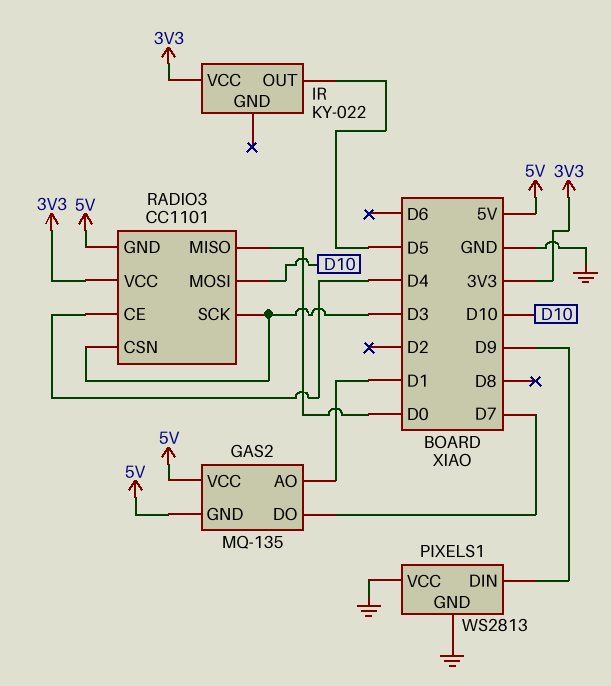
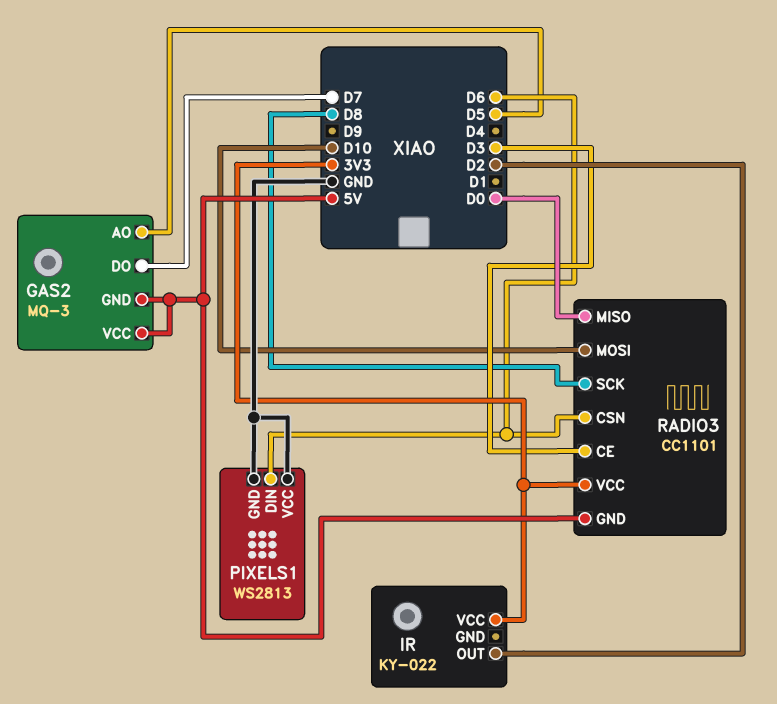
GAS2: MQ-135 -> MQ-3
GAS2 pin AO: D1 -> D5
IR pin OUT: D5 -> D2
PIXELS1 pin DIN: D9 -> D6
RADIO3 pin CE: D4 -> D3
RADIO3 pin CSN: D3 -> D6
RADIO3 pin SCK: D3 -> D8

